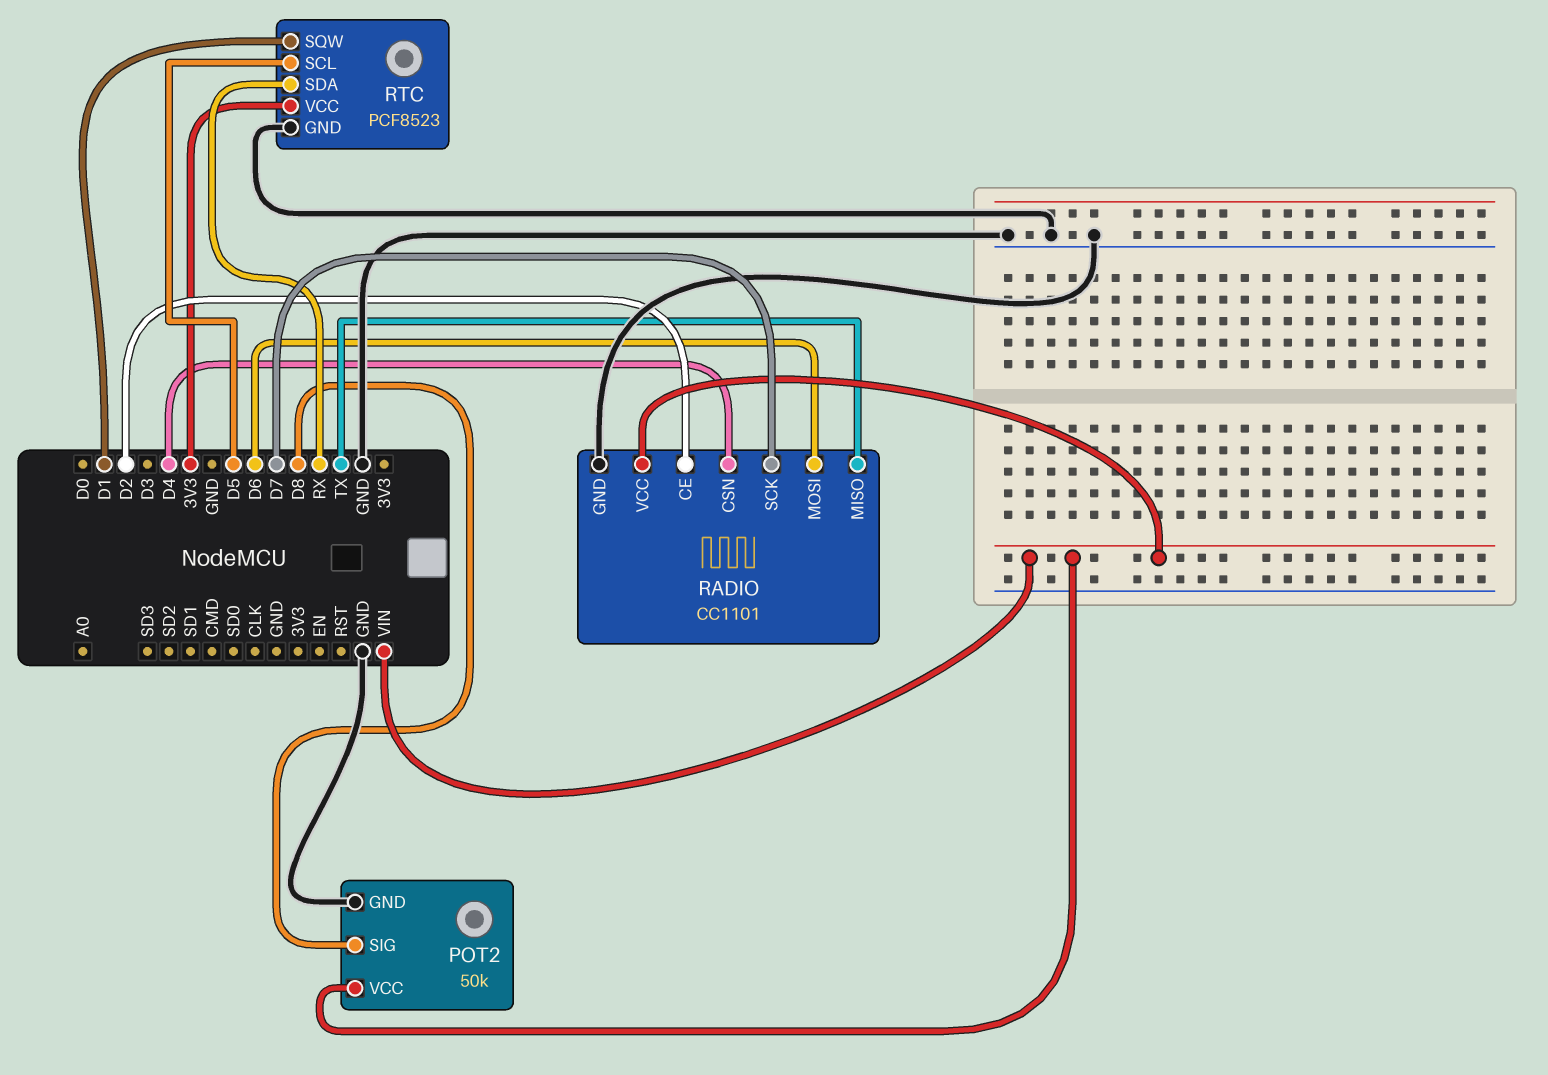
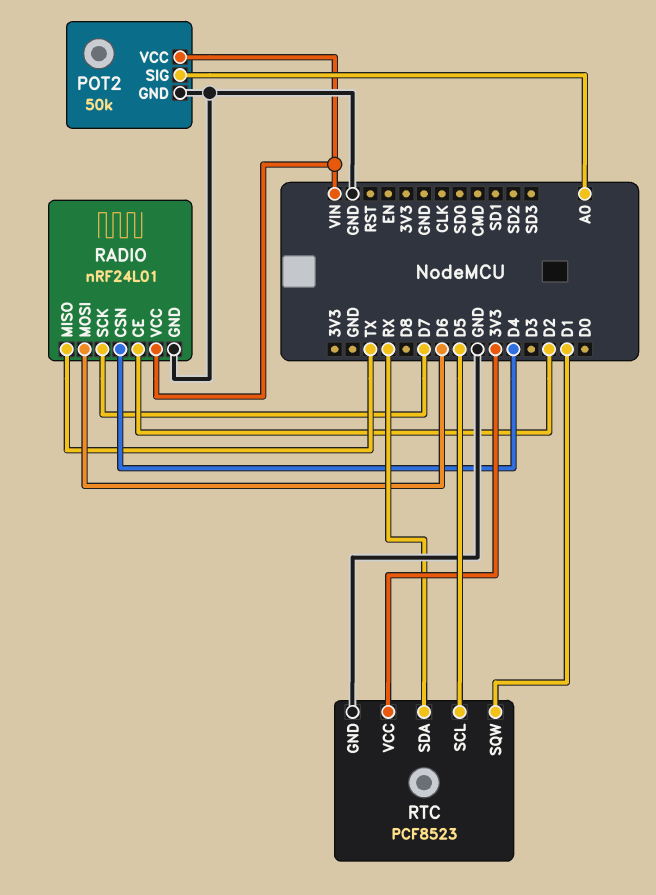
POT2 pin SIG: D8 -> A0
RADIO: CC1101 -> nRF24L01

